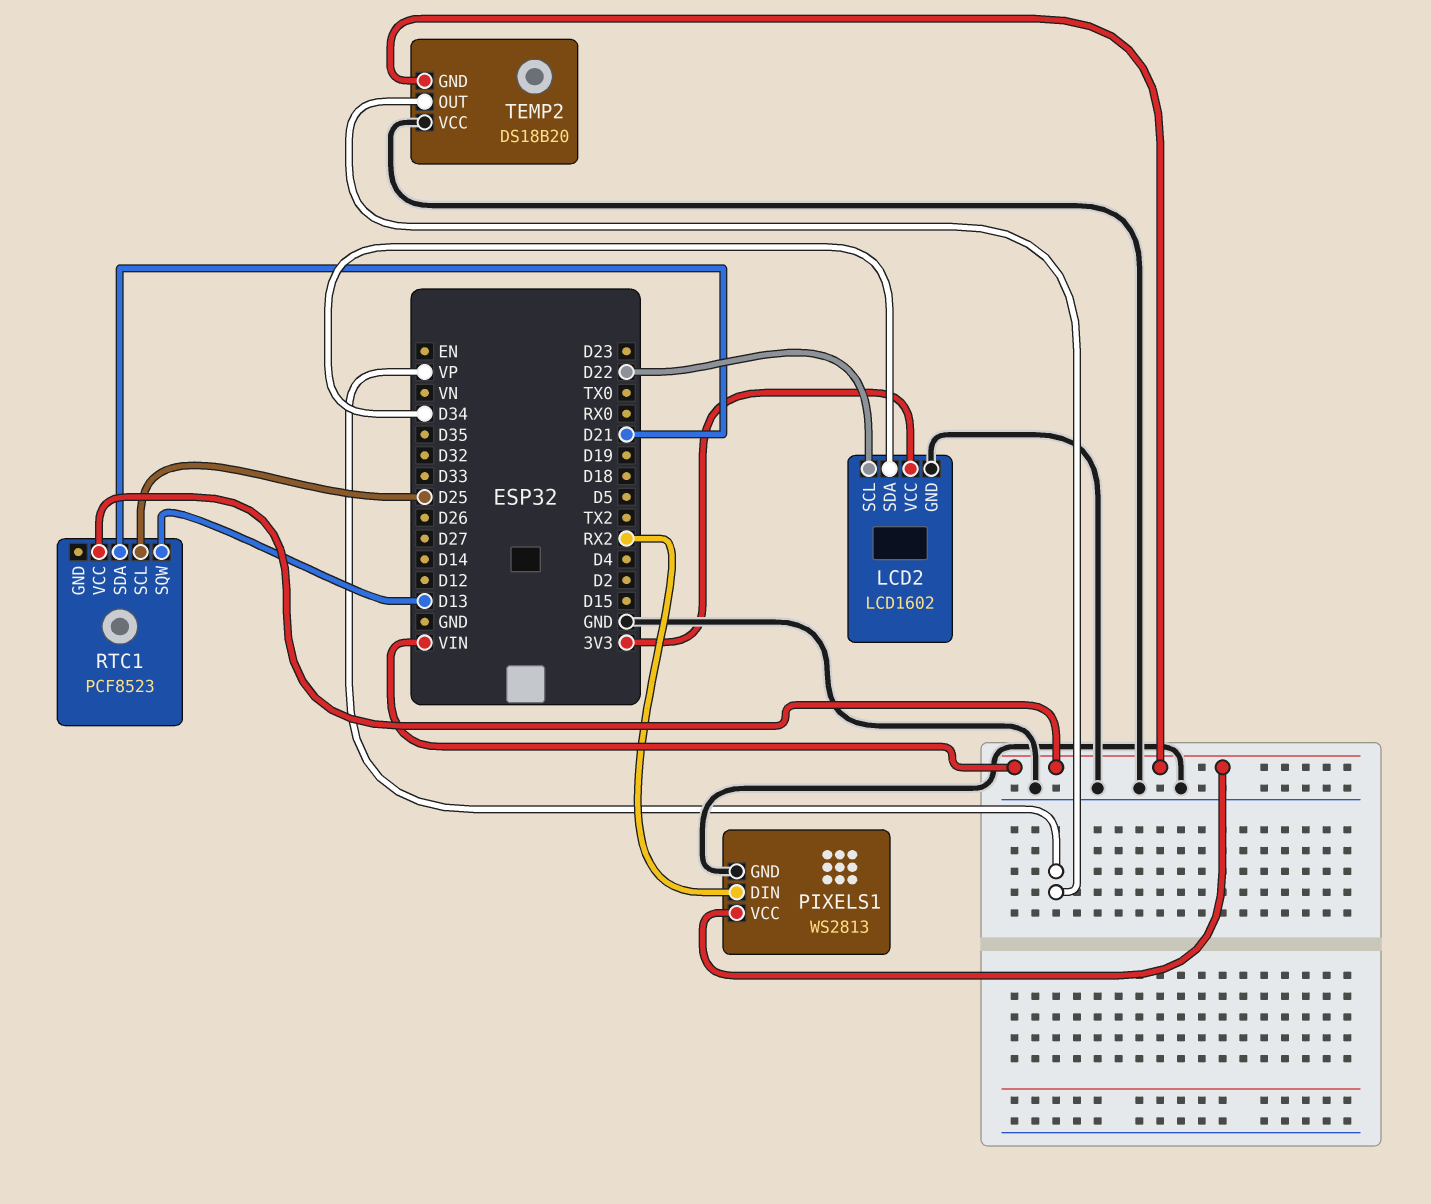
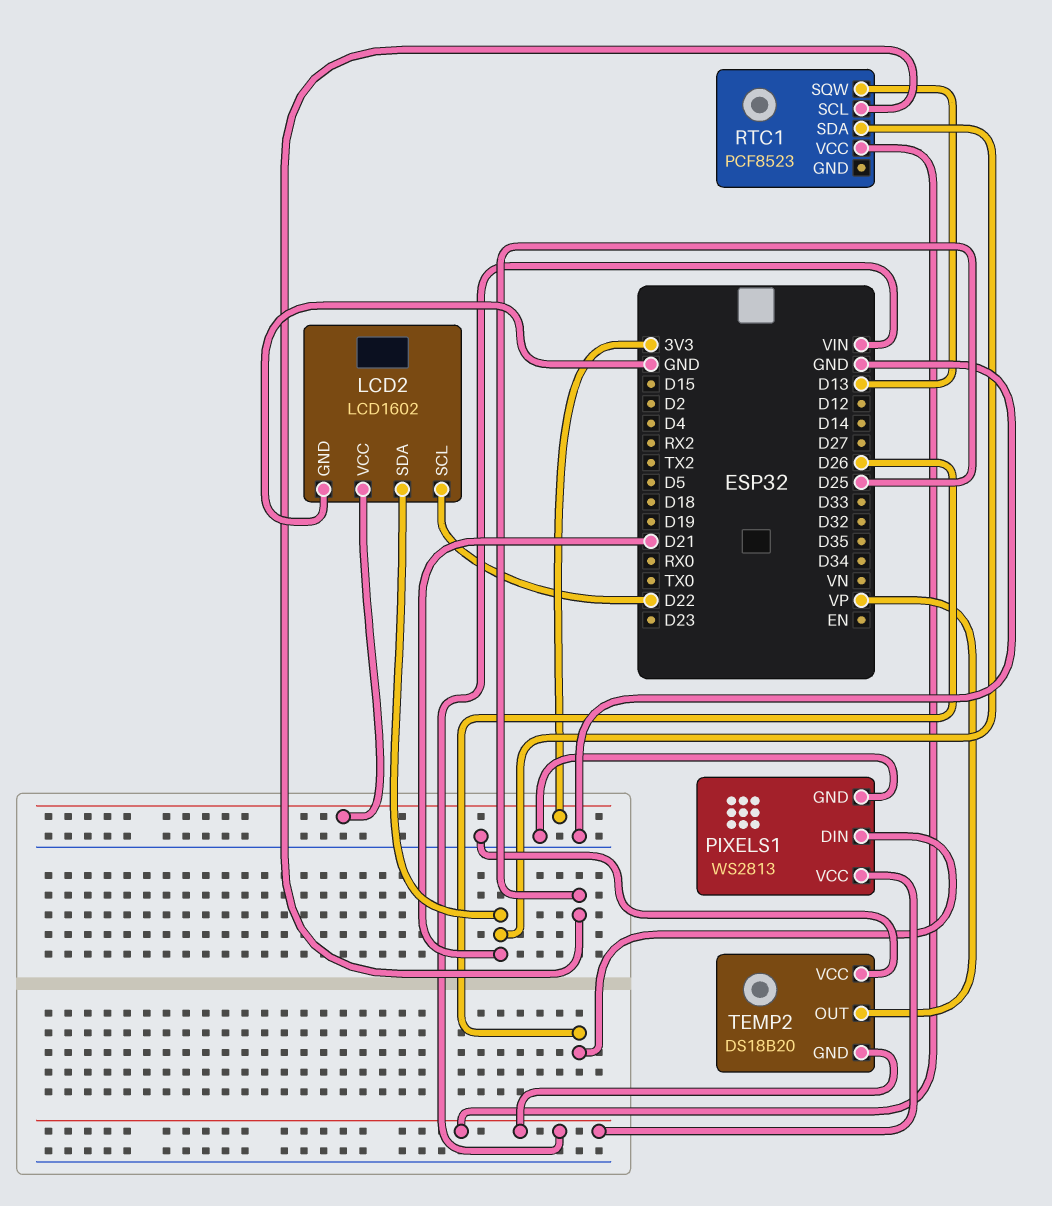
LCD2 pin SDA: D34 -> D21
PIXELS1 pin DIN: RX2 -> D26

